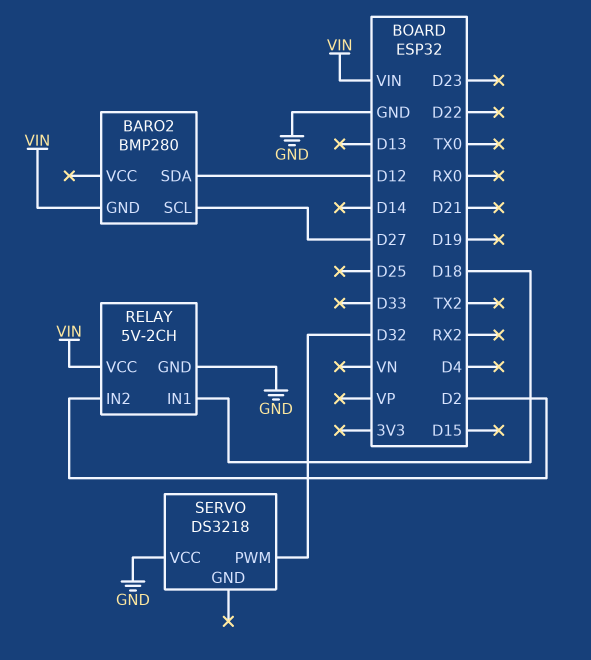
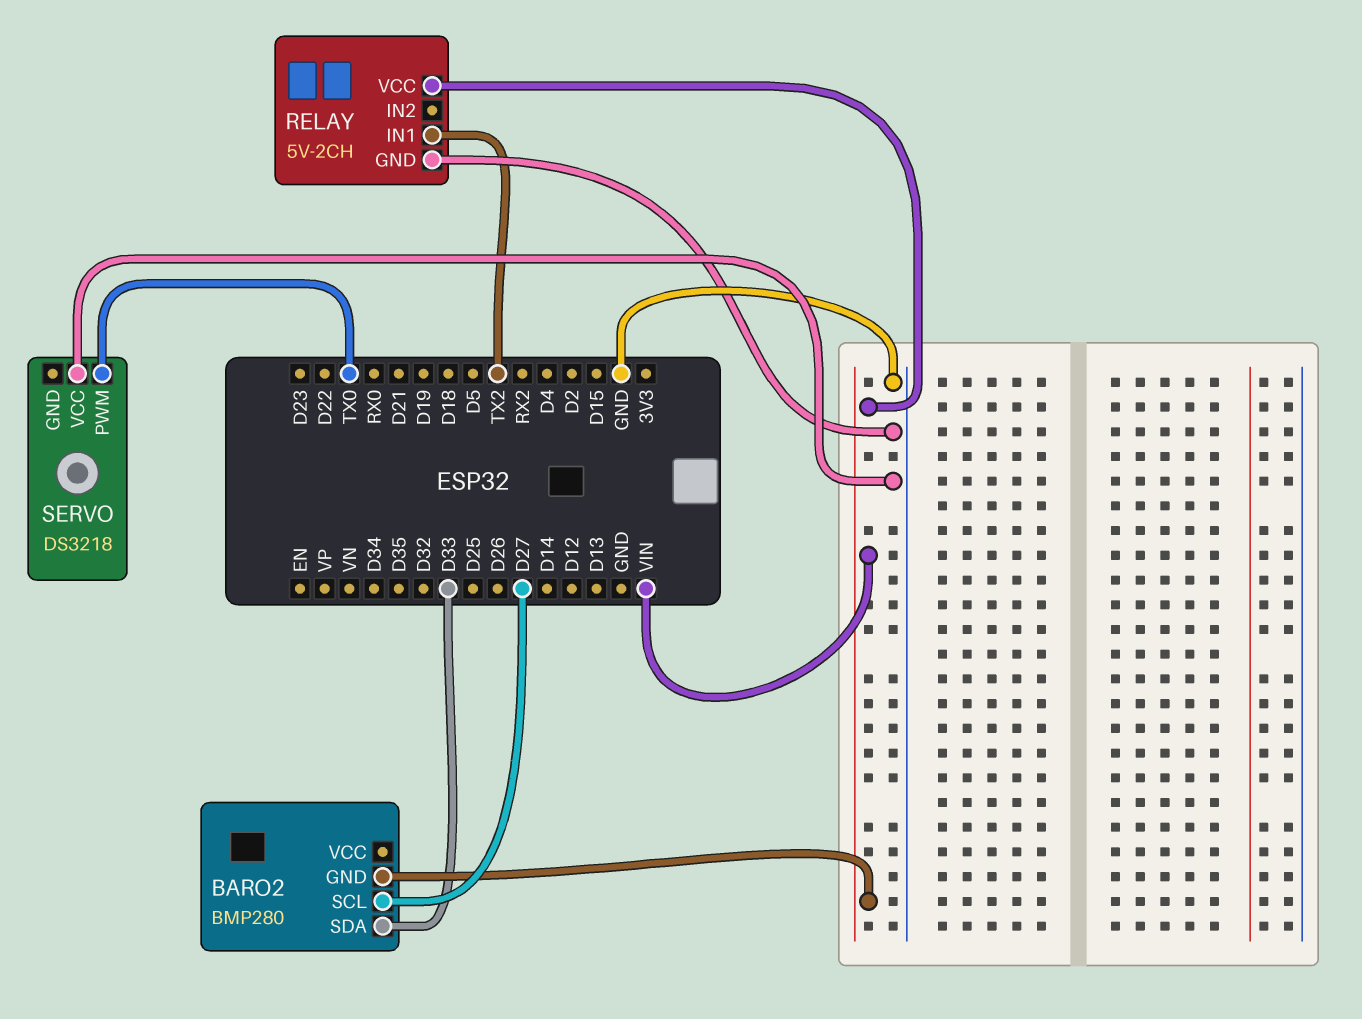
BARO2 pin SDA: D12 -> D33
RELAY pin IN1: D18 -> TX2
RELAY pin IN2: D2 -> none
SERVO pin PWM: D32 -> TX0

